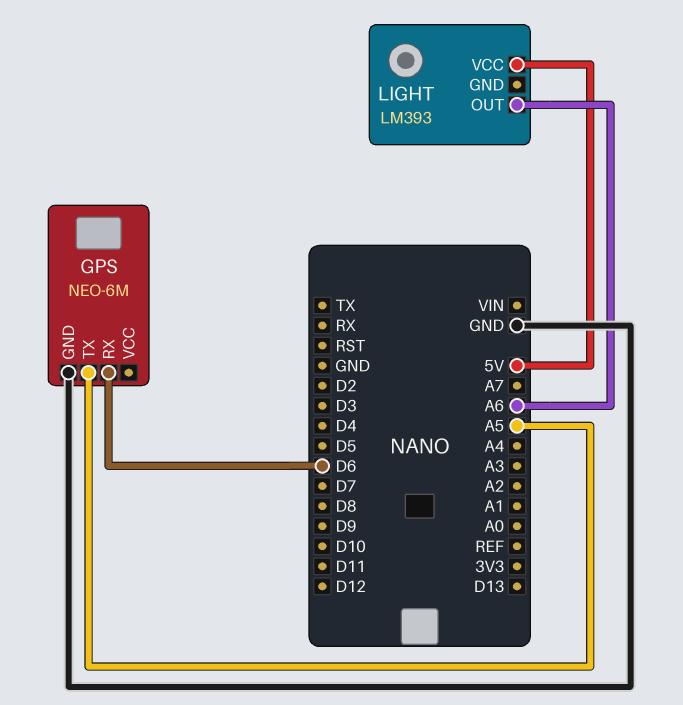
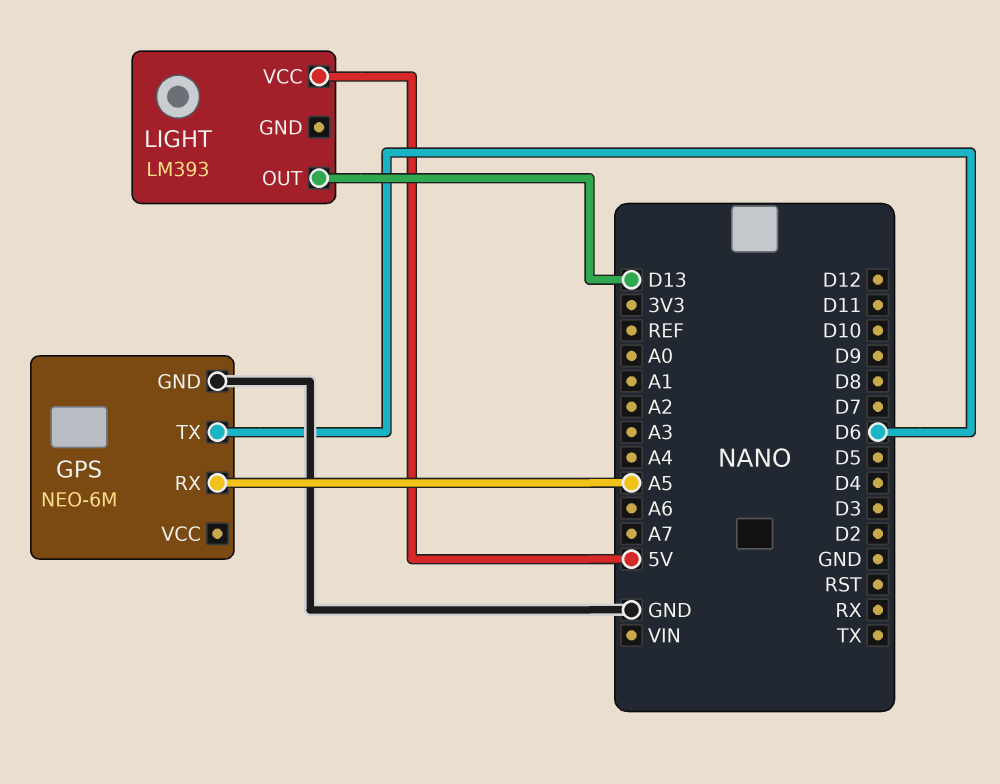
GPS pin RX: D6 -> A5
GPS pin TX: A5 -> D6
LIGHT pin OUT: A6 -> D13

